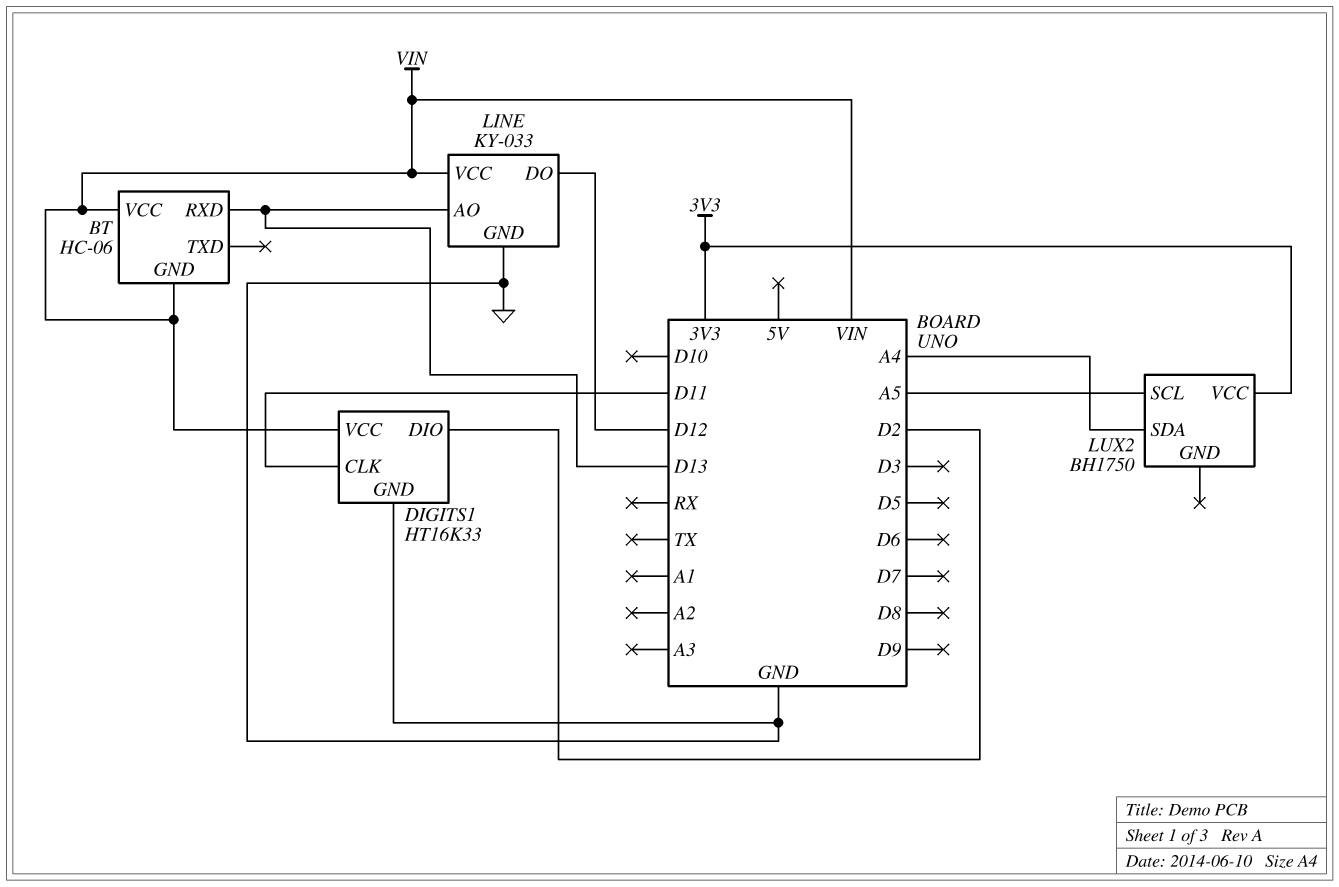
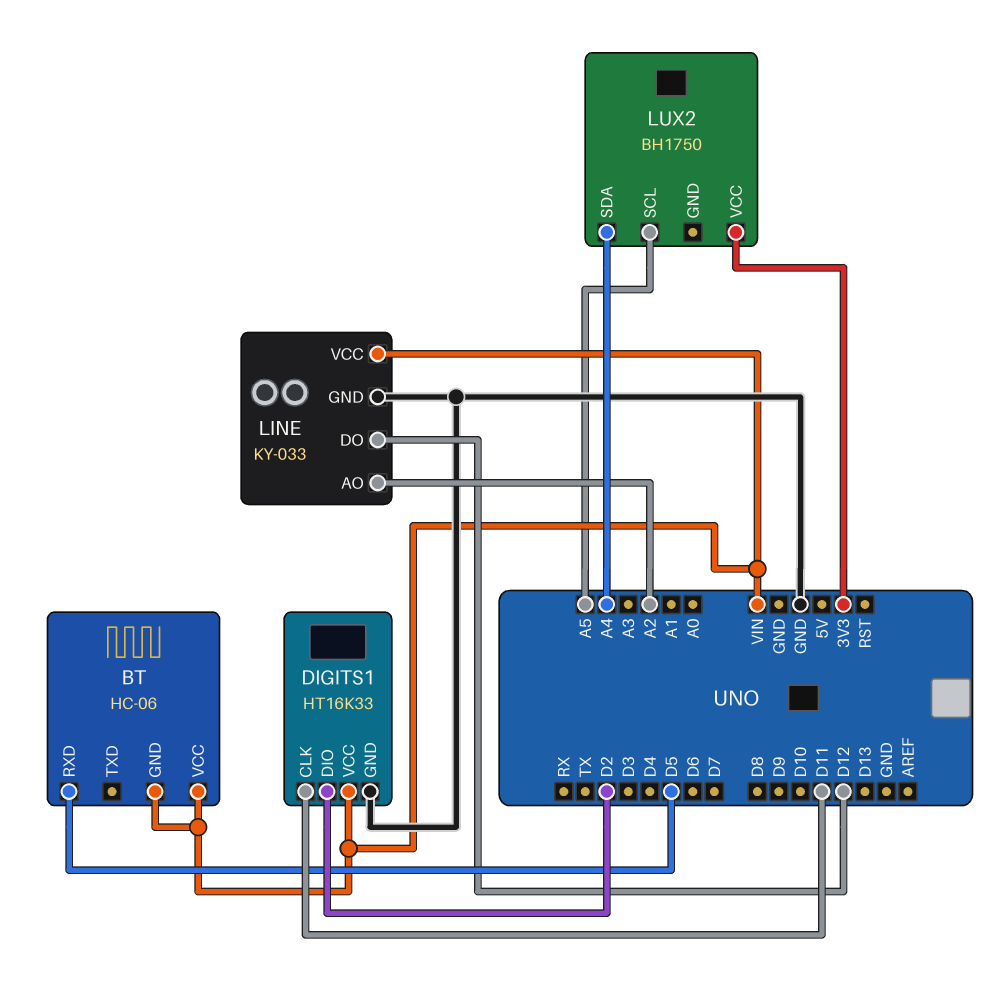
BT pin RXD: D13 -> D5
LINE pin AO: D13 -> A2

